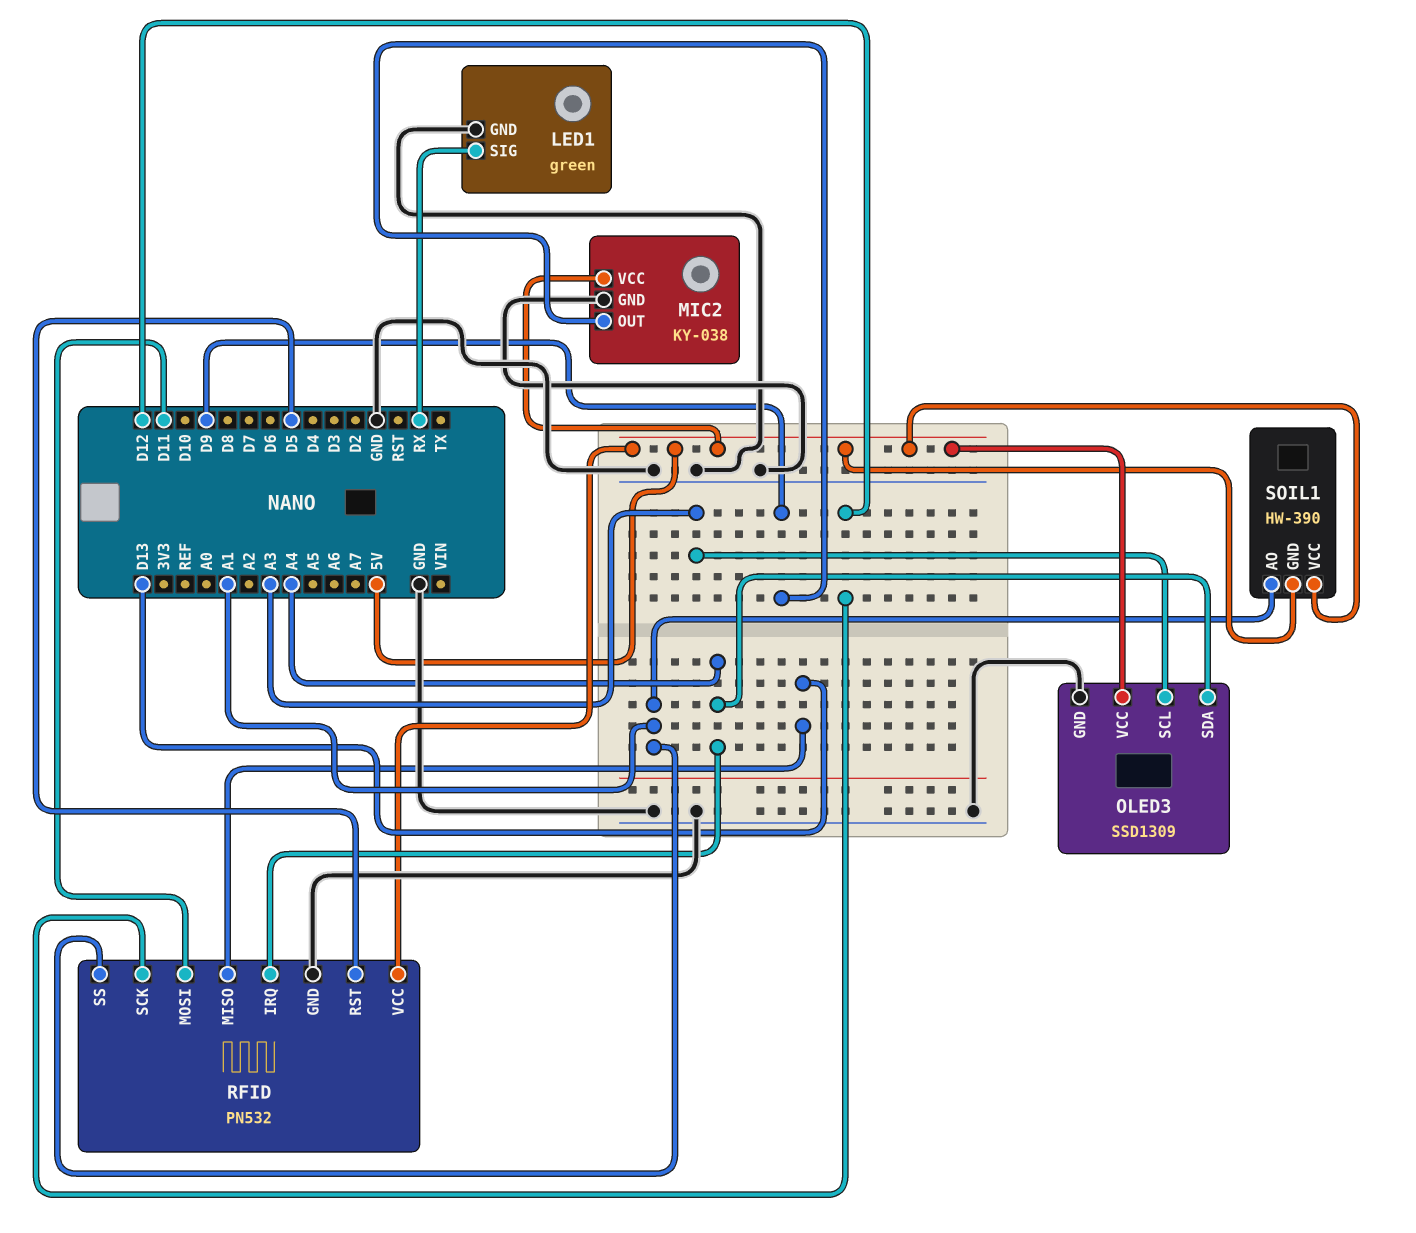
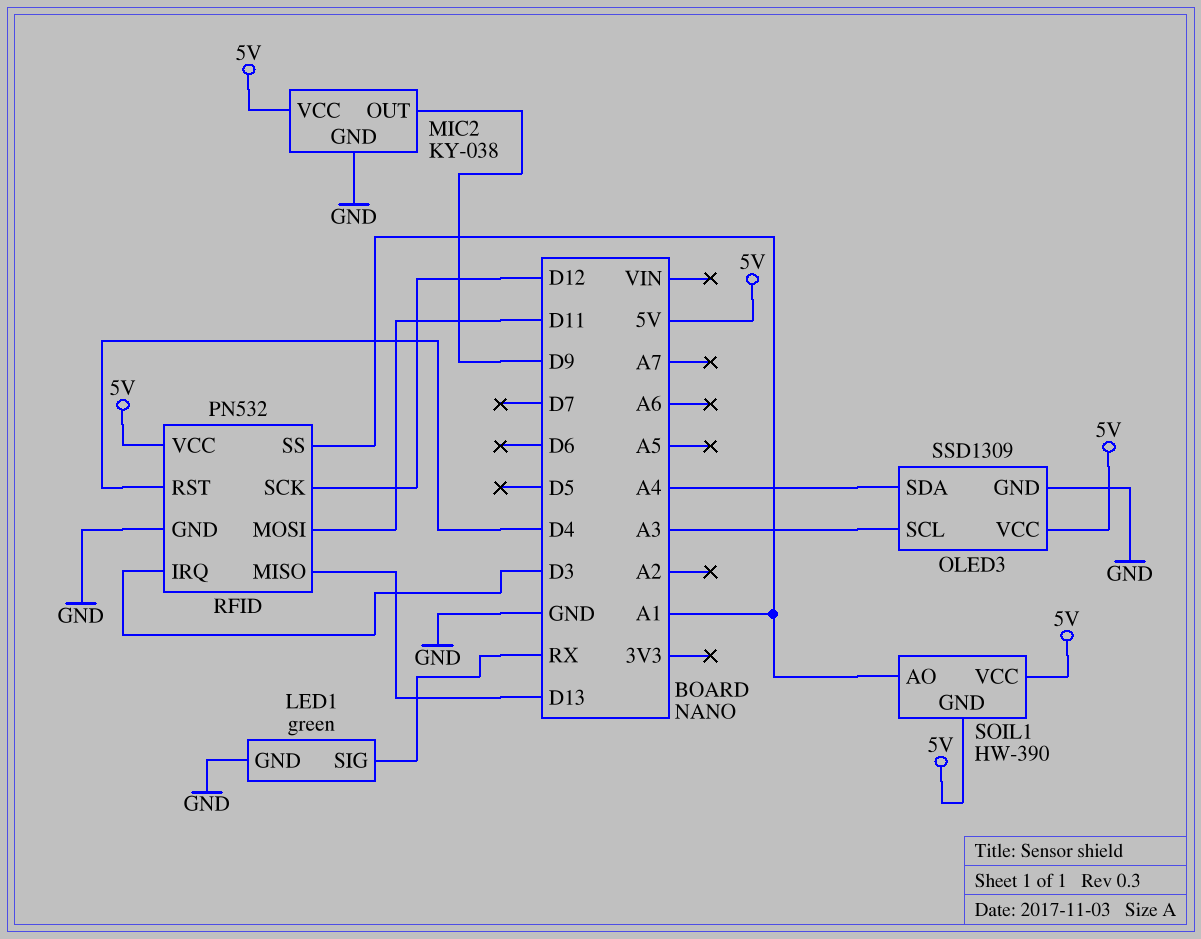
RFID pin IRQ: A4 -> D3
RFID pin RST: D5 -> D4

